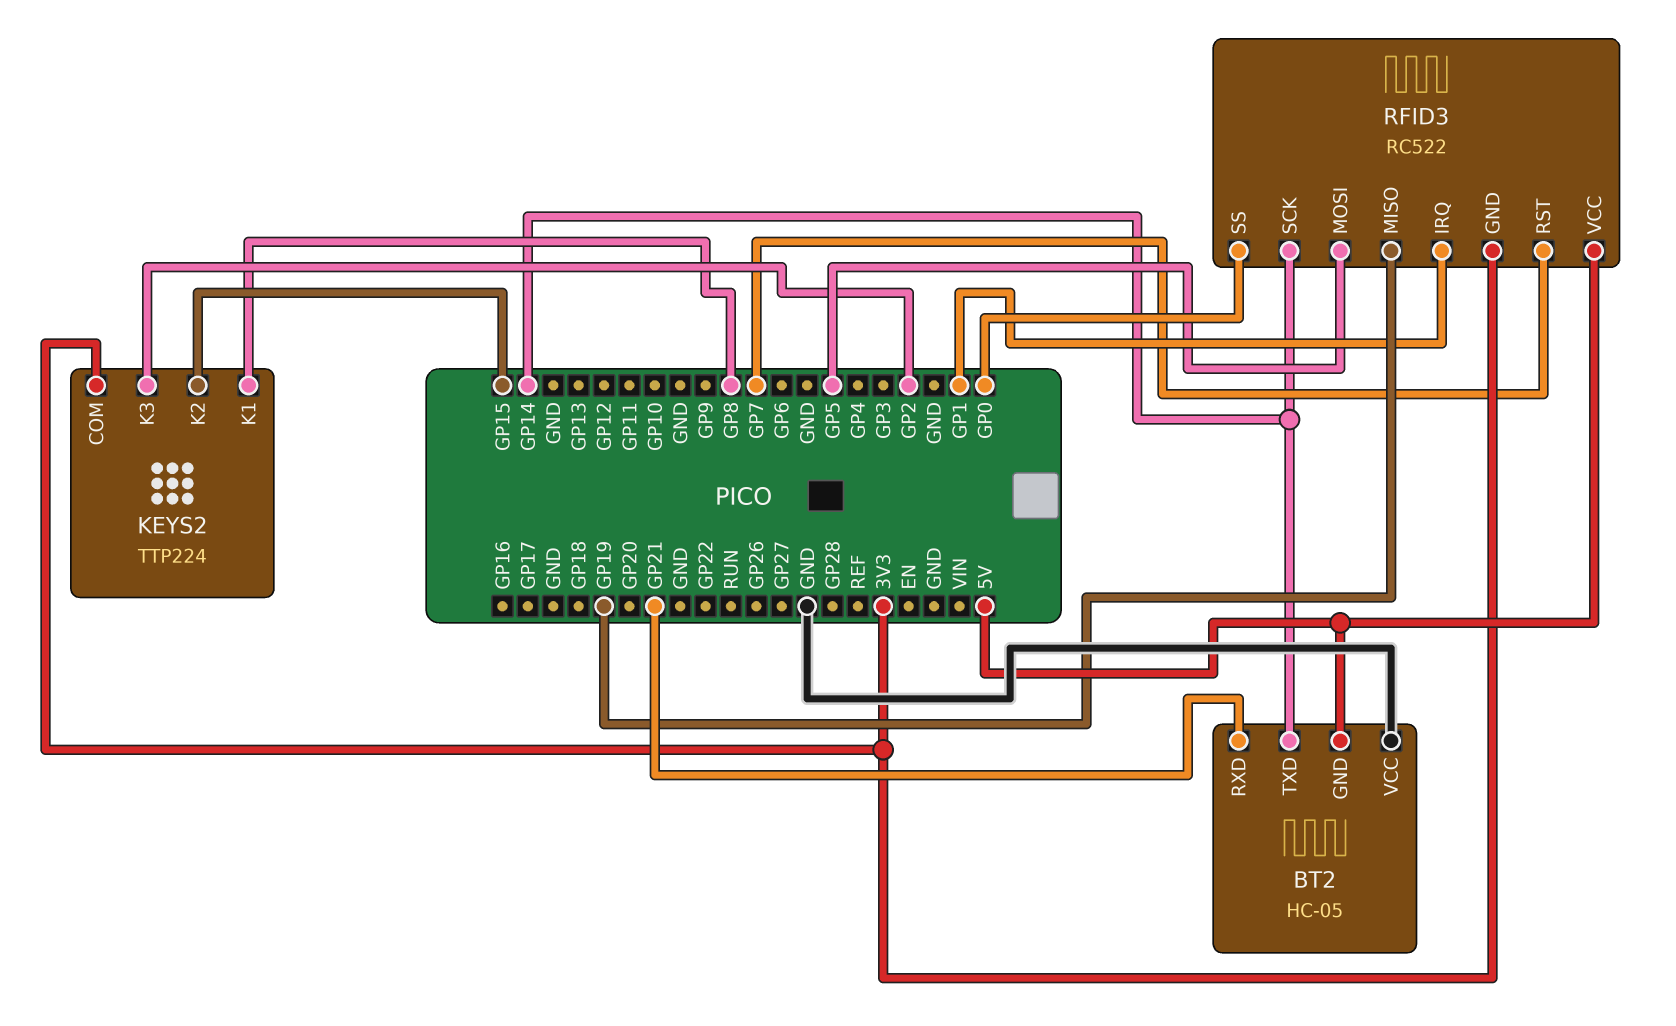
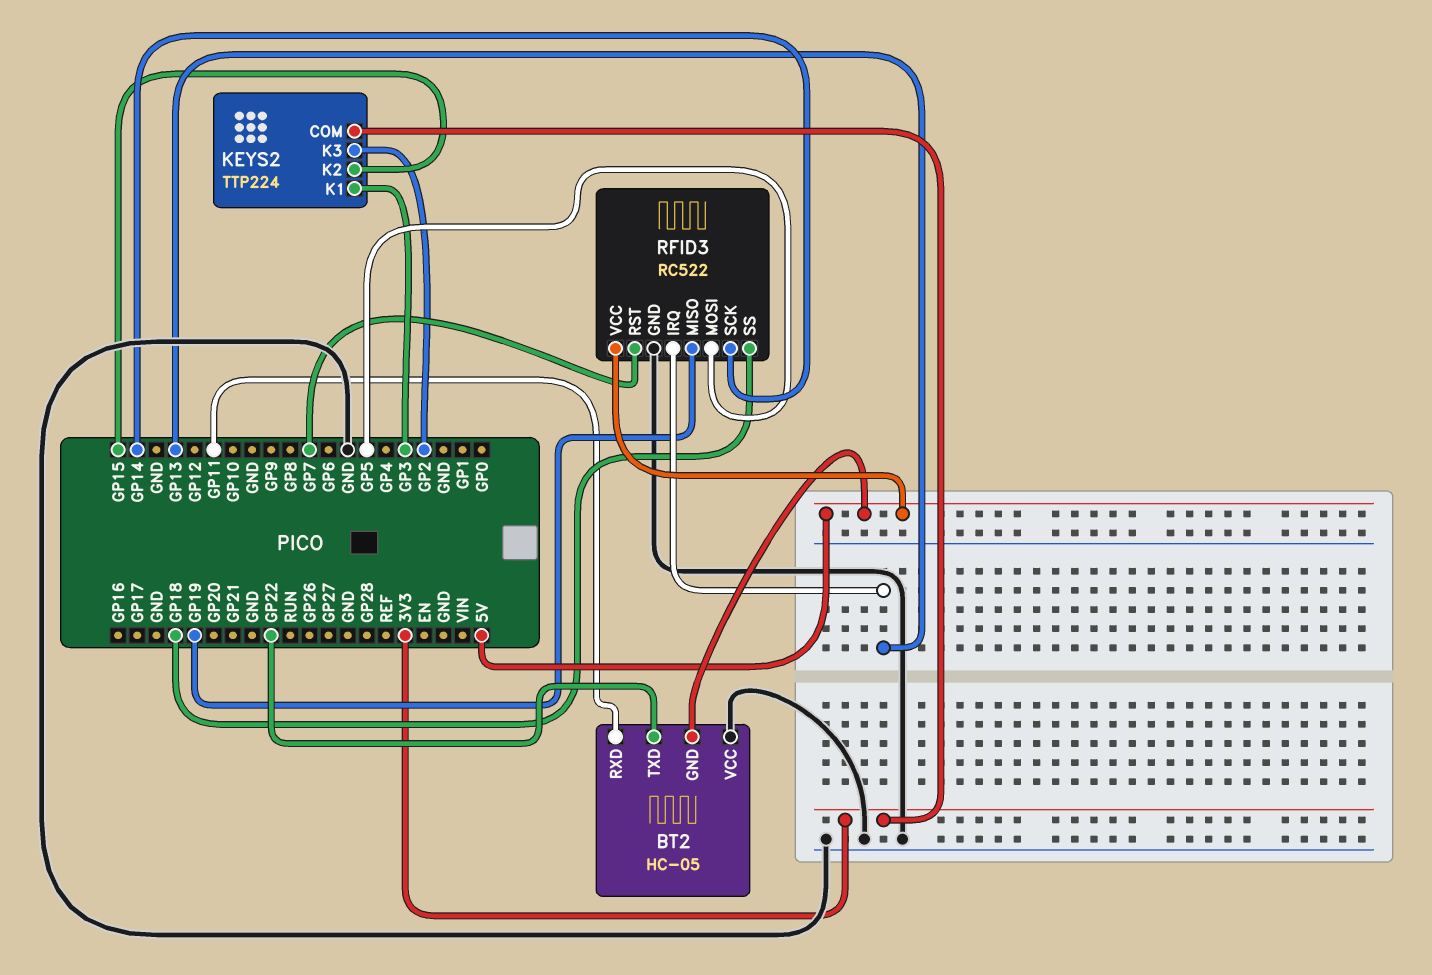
BT2 pin RXD: GP21 -> GP11
BT2 pin TXD: GP14 -> GP22
KEYS2 pin K1: GP8 -> GP3
RFID3 pin GND: 3V3 -> GND
RFID3 pin IRQ: GP1 -> GP13
RFID3 pin SS: GP0 -> GP18

